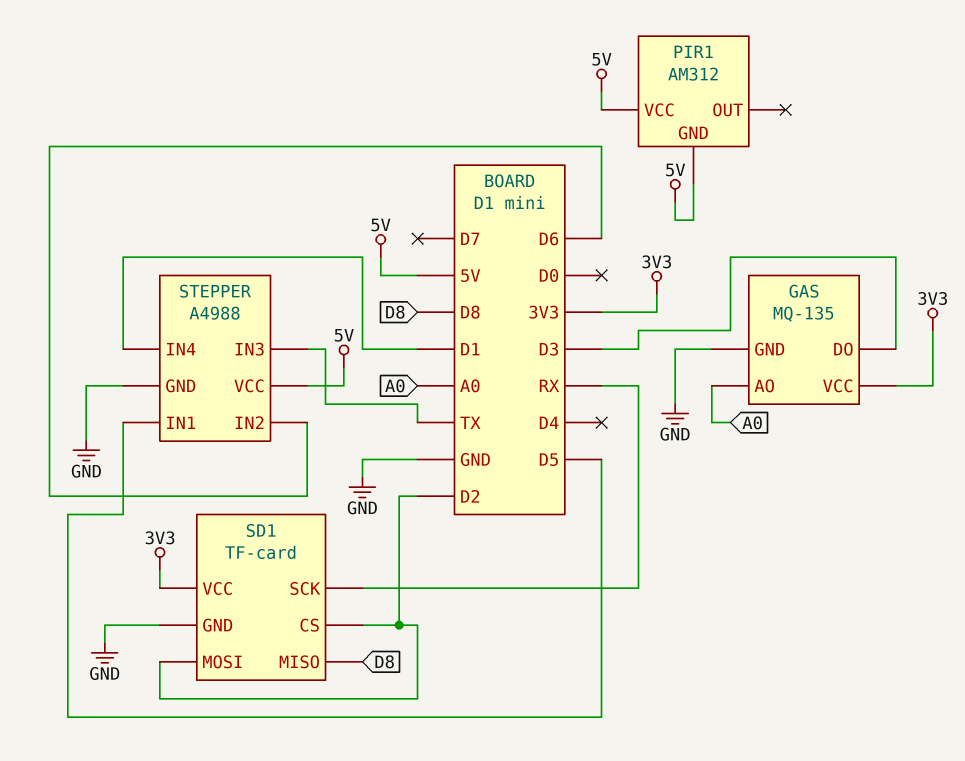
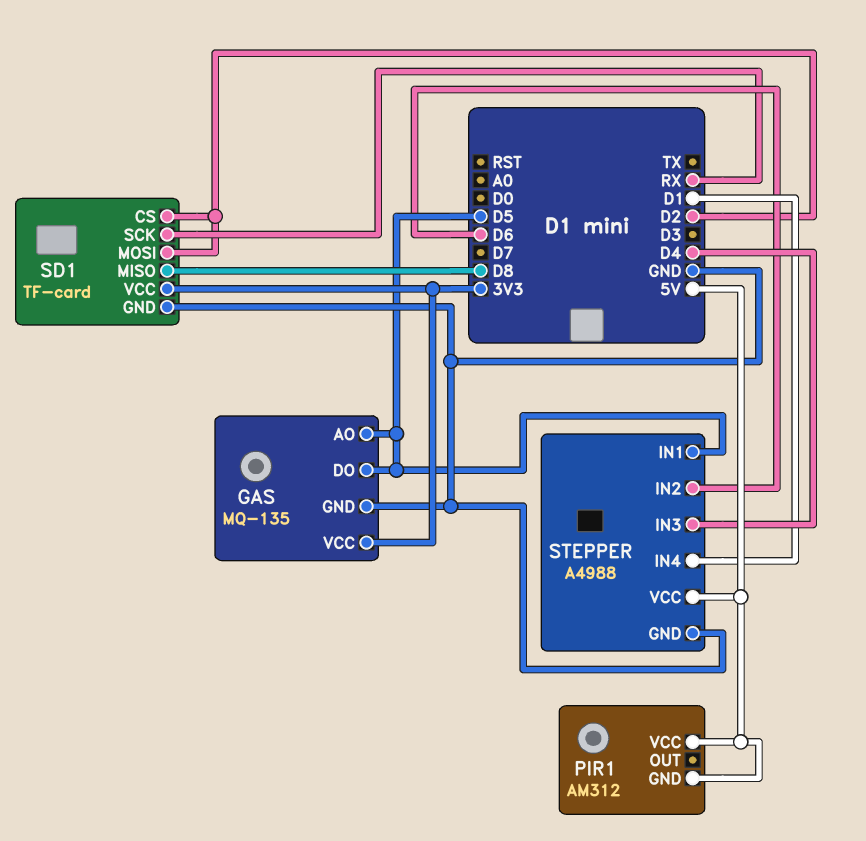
GAS pin AO: A0 -> D5
GAS pin DO: D3 -> D5
STEPPER pin IN3: TX -> D4

